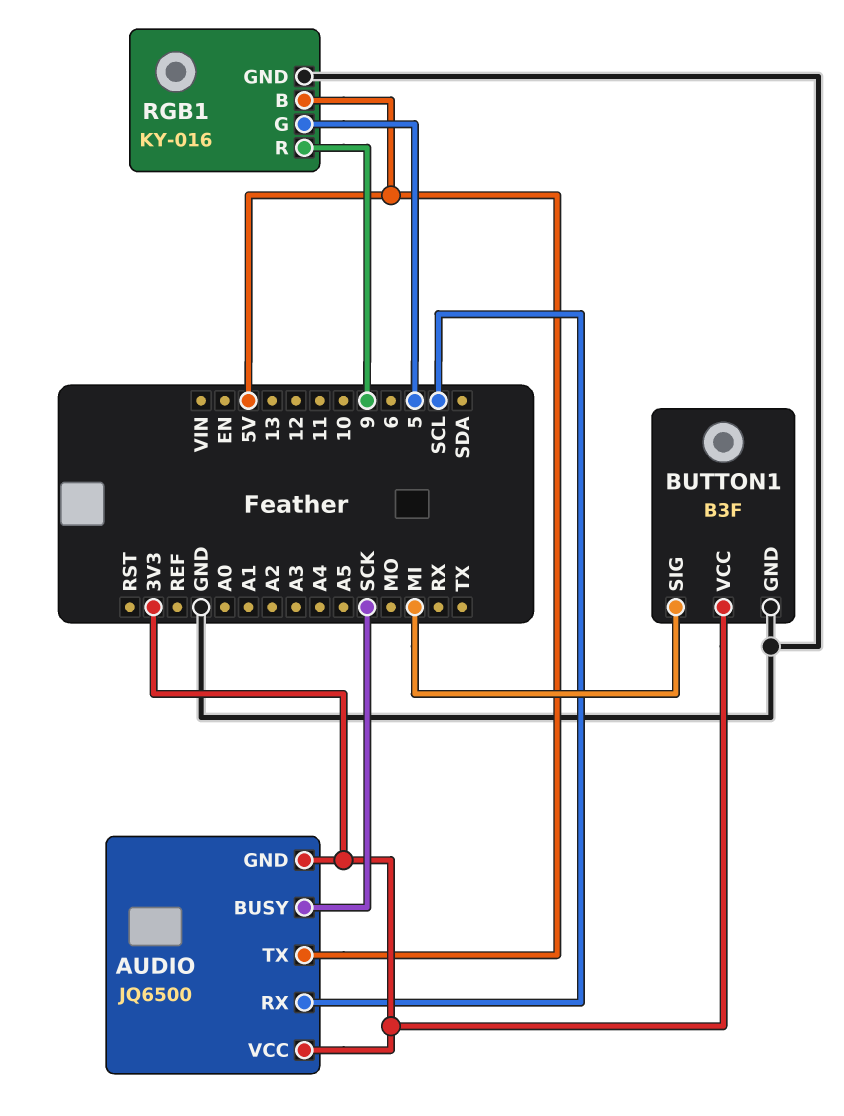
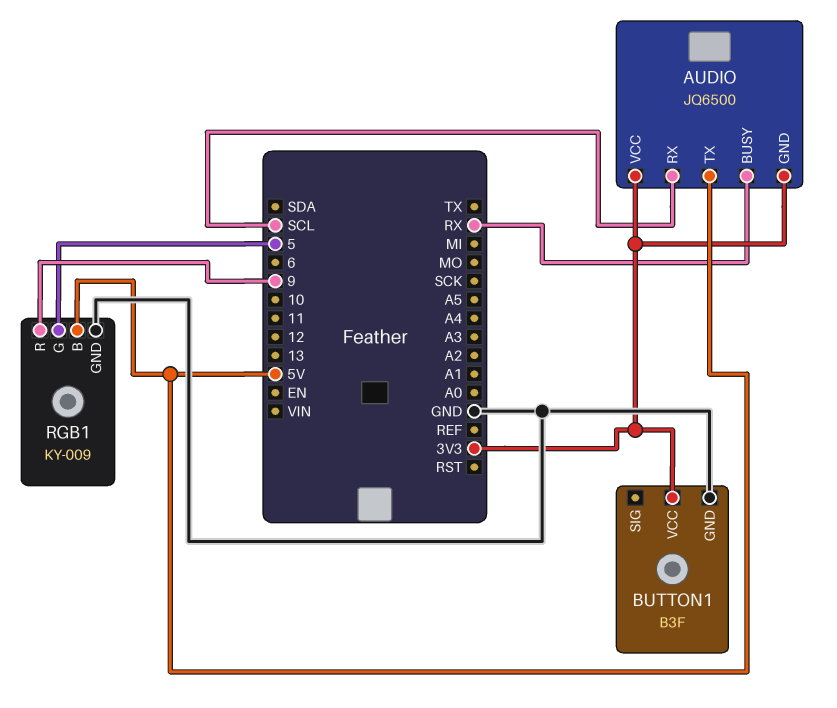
AUDIO pin BUSY: SCK -> RX
BUTTON1 pin SIG: MI -> none
RGB1: KY-016 -> KY-009

